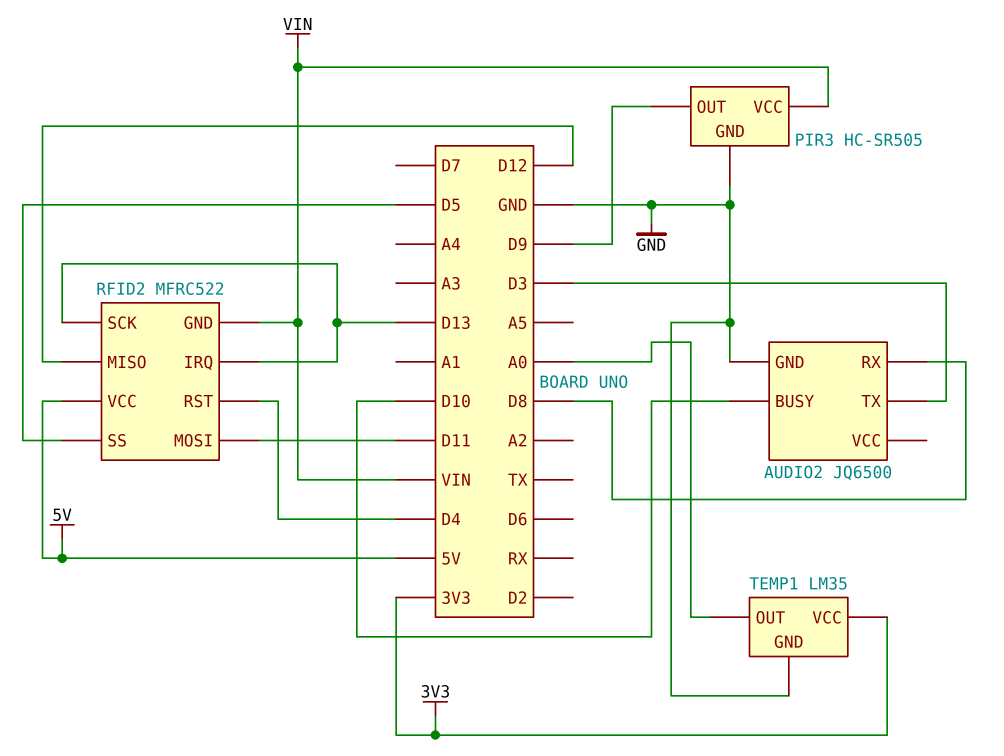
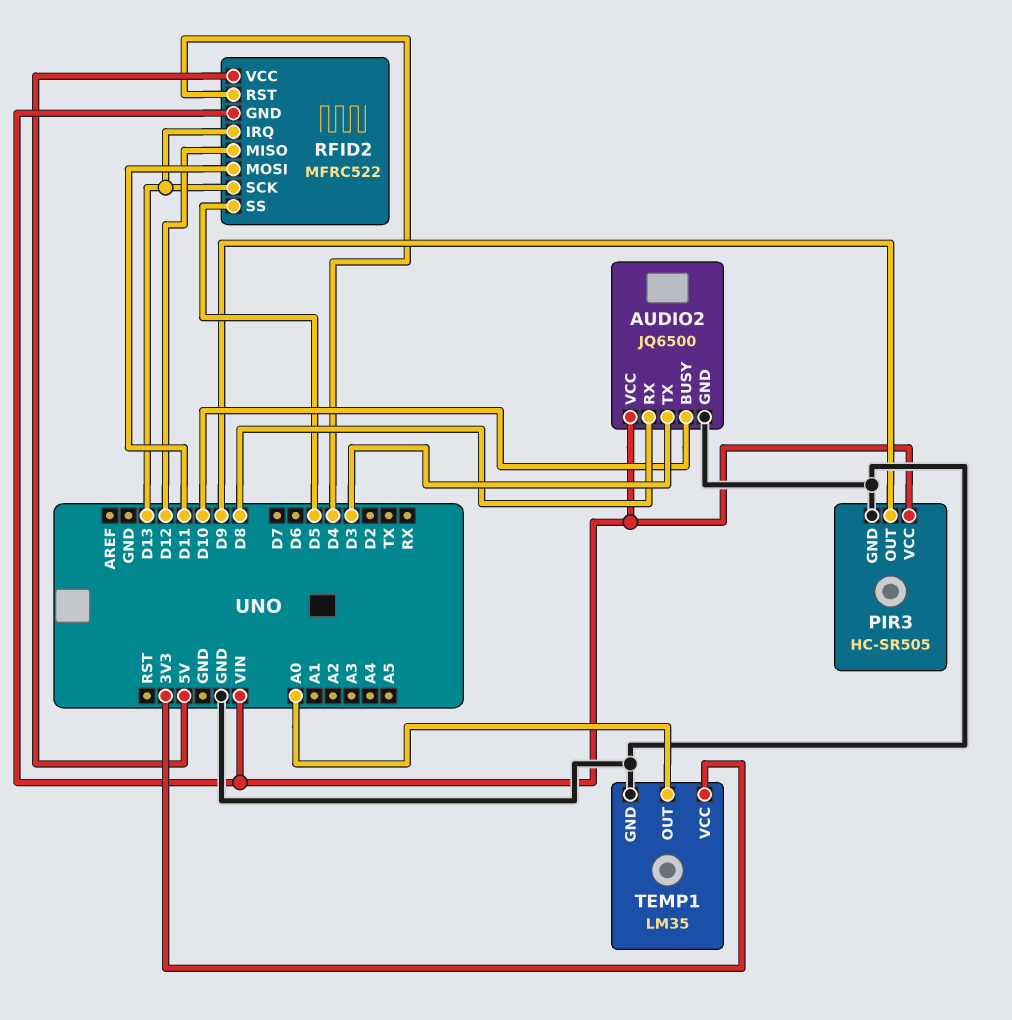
AUDIO2 pin VCC: none -> VIN

